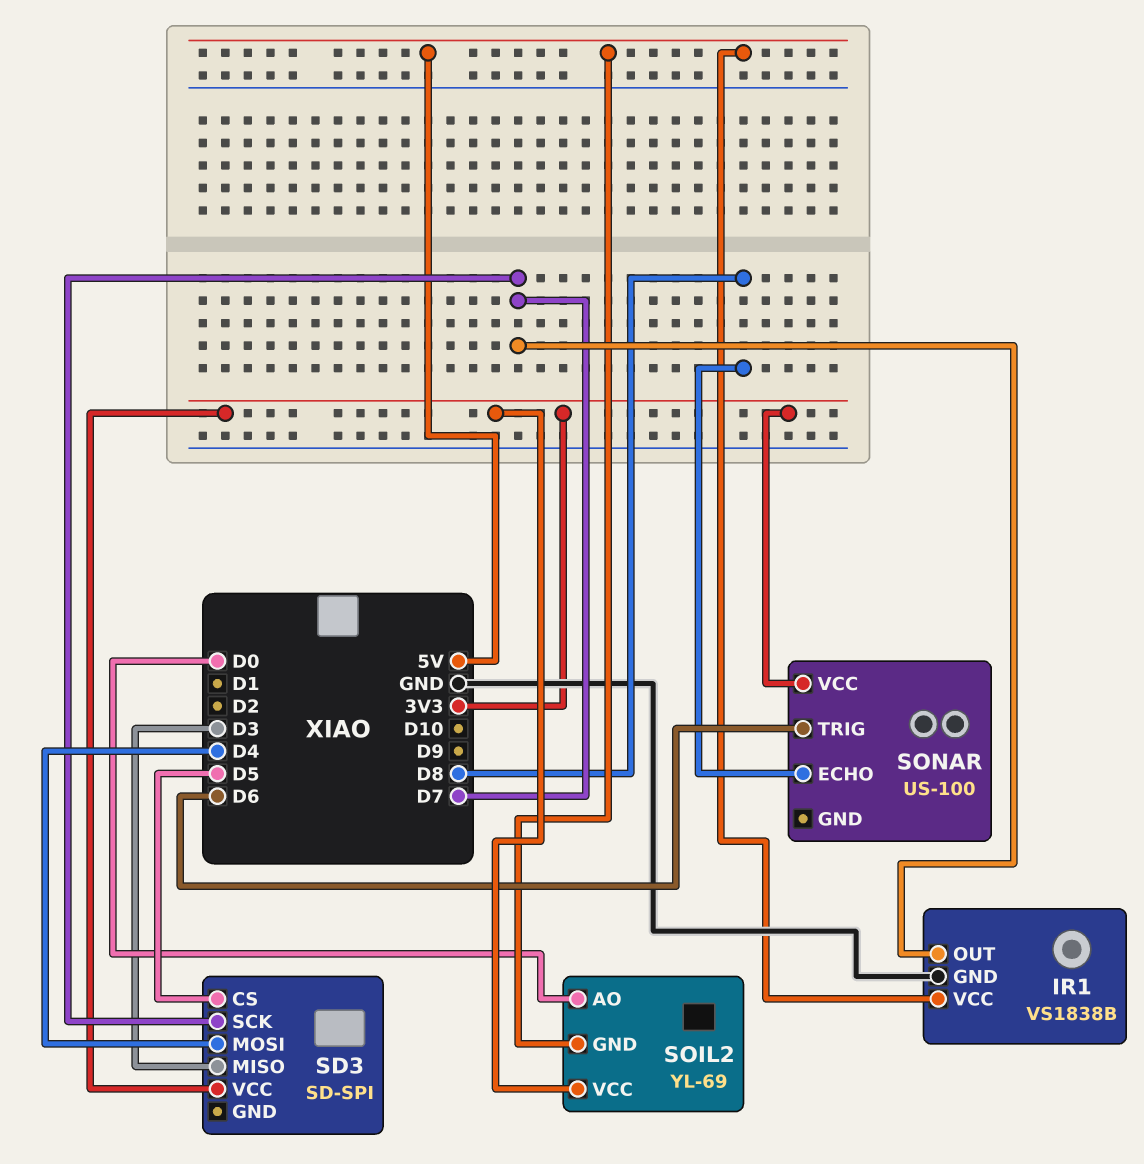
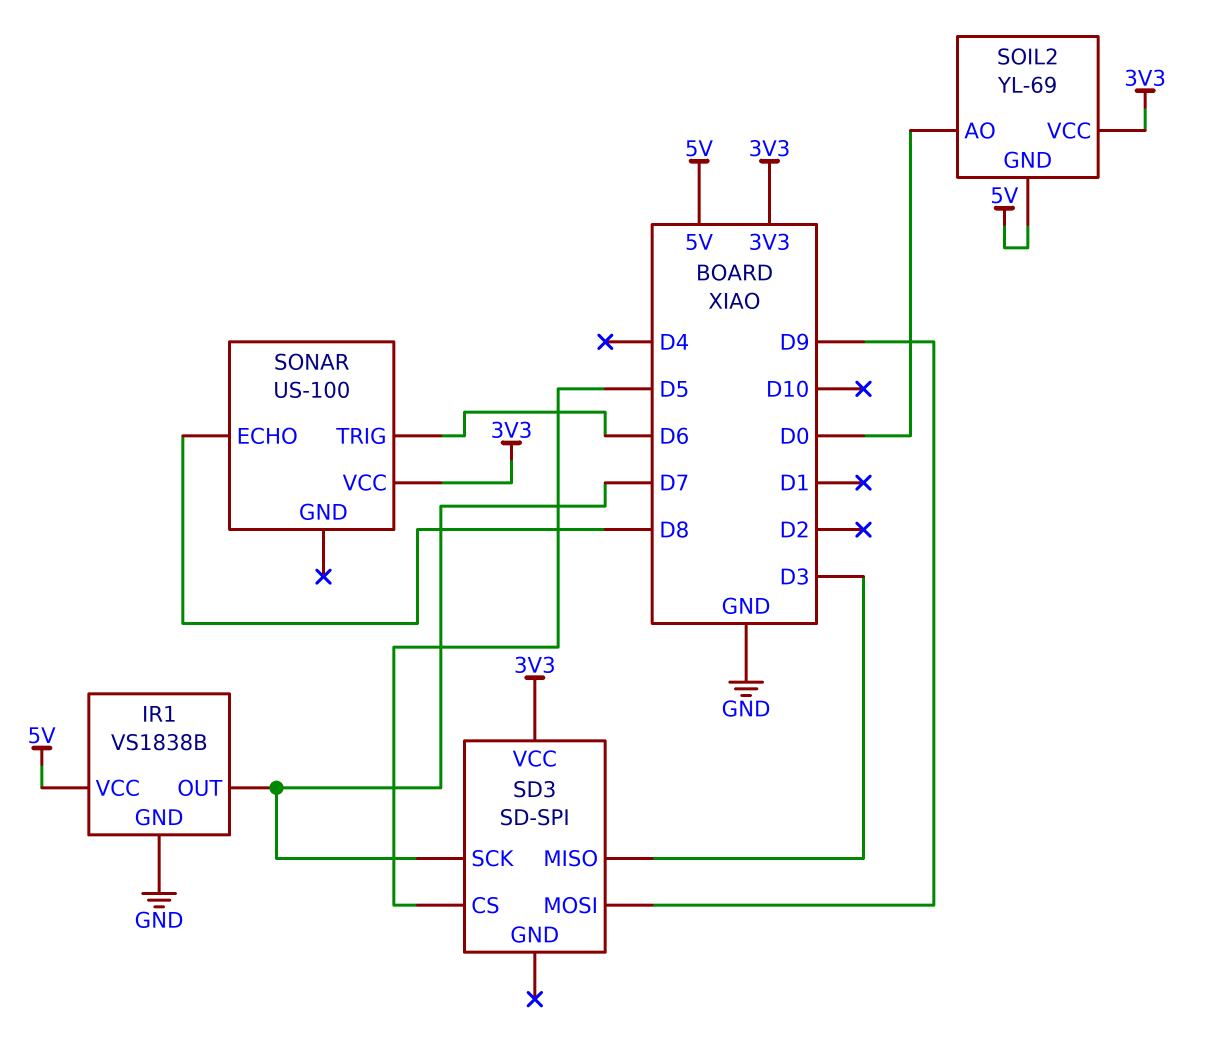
SD3 pin MOSI: D4 -> D9

